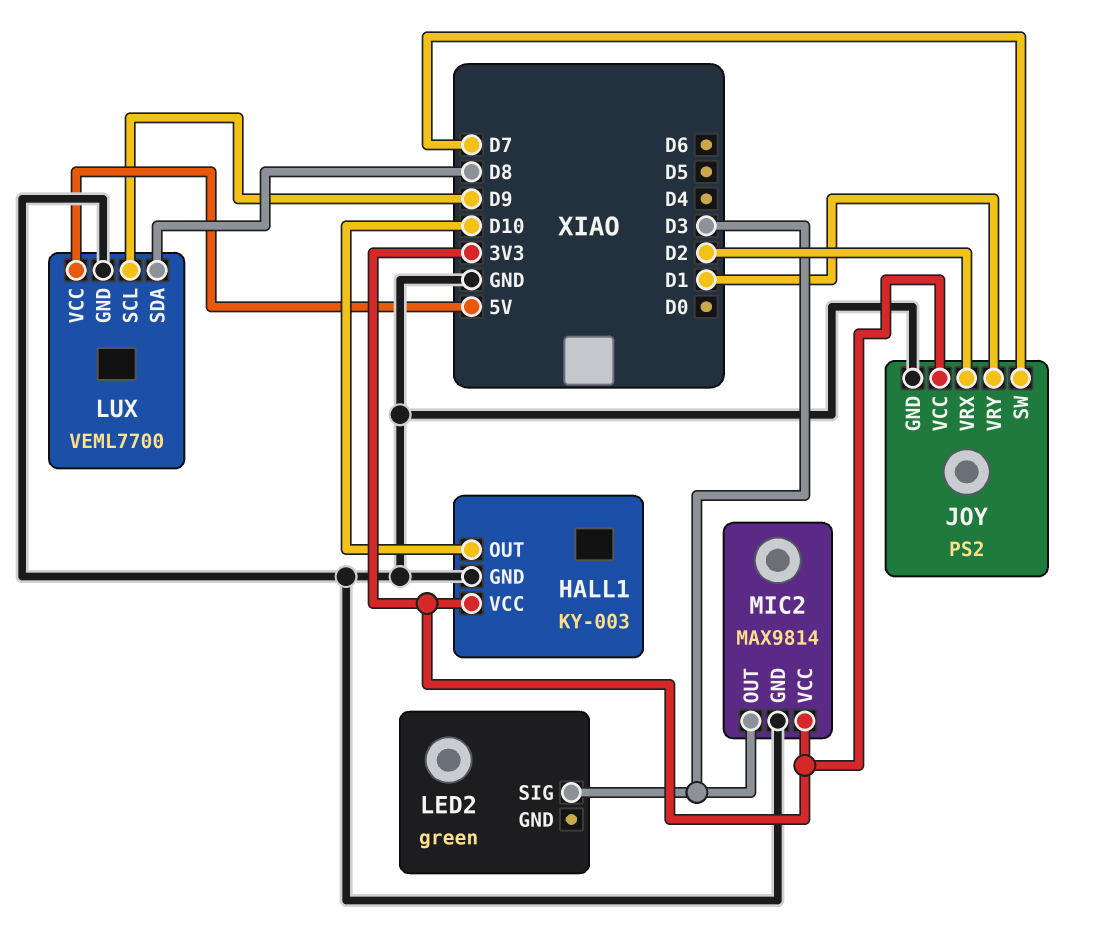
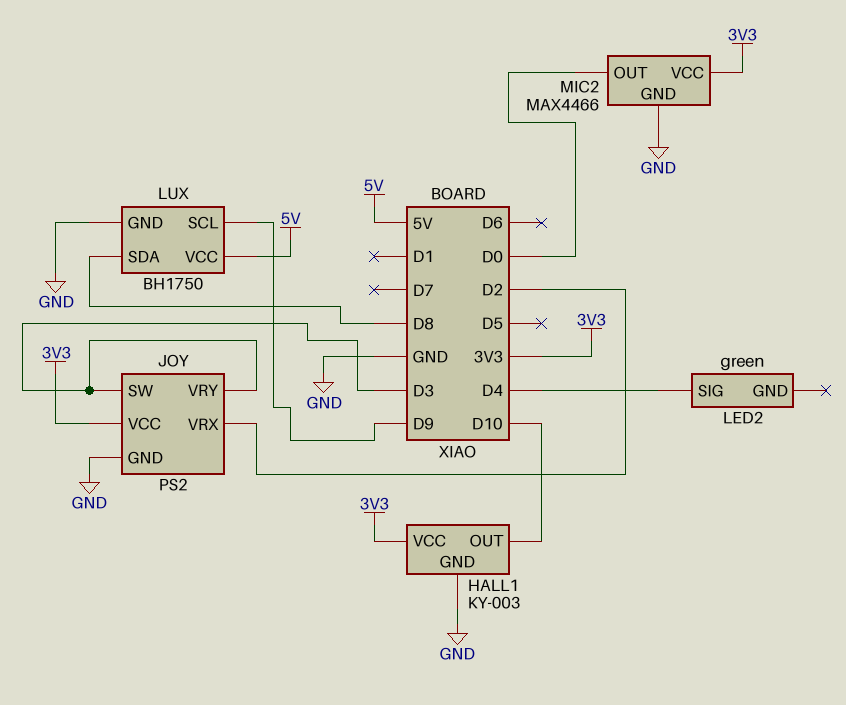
JOY pin SW: D7 -> D3
JOY pin VRY: D1 -> D3
LED2 pin SIG: D3 -> D4
LUX: VEML7700 -> BH1750
MIC2: MAX9814 -> MAX4466
MIC2 pin OUT: D3 -> D0

